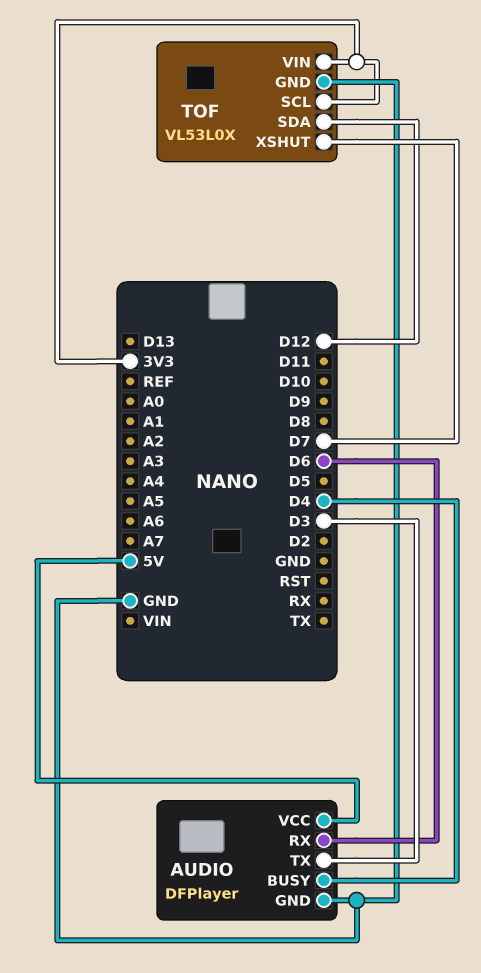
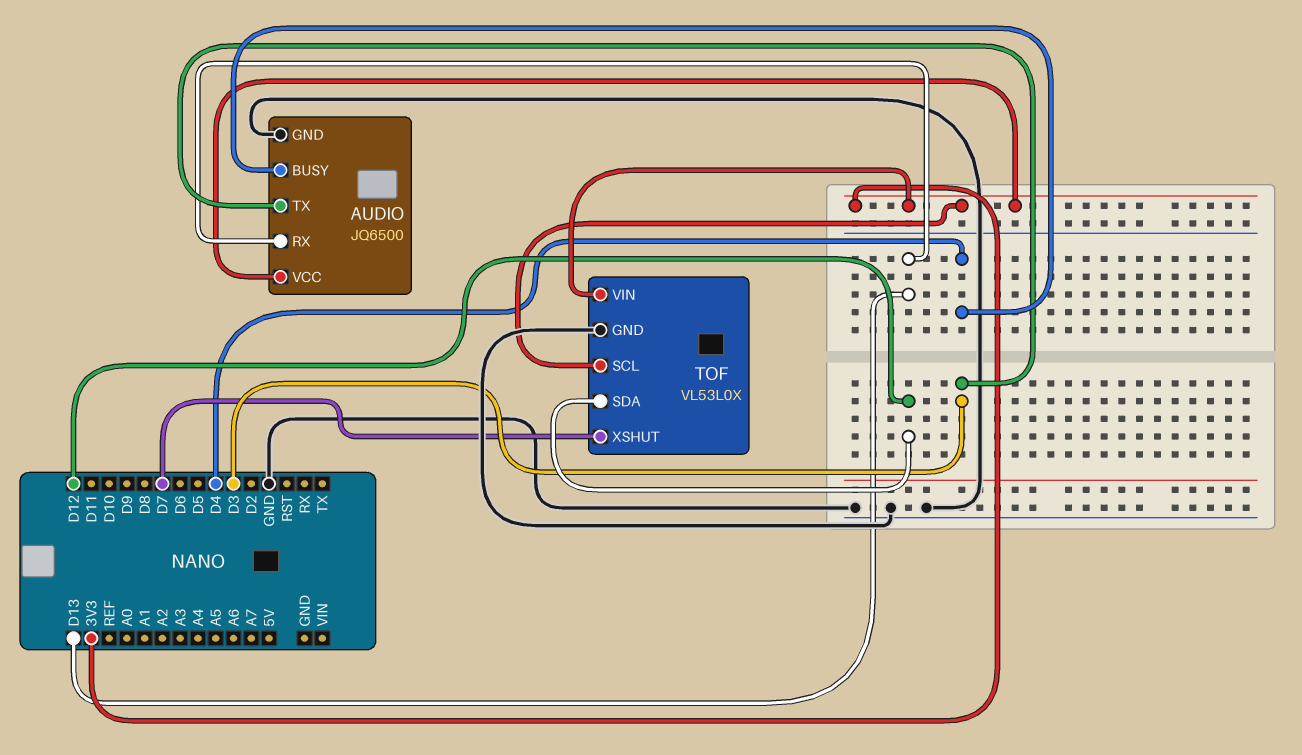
AUDIO: DFPlayer -> JQ6500
AUDIO pin RX: D6 -> D13
AUDIO pin VCC: 5V -> 3V3

